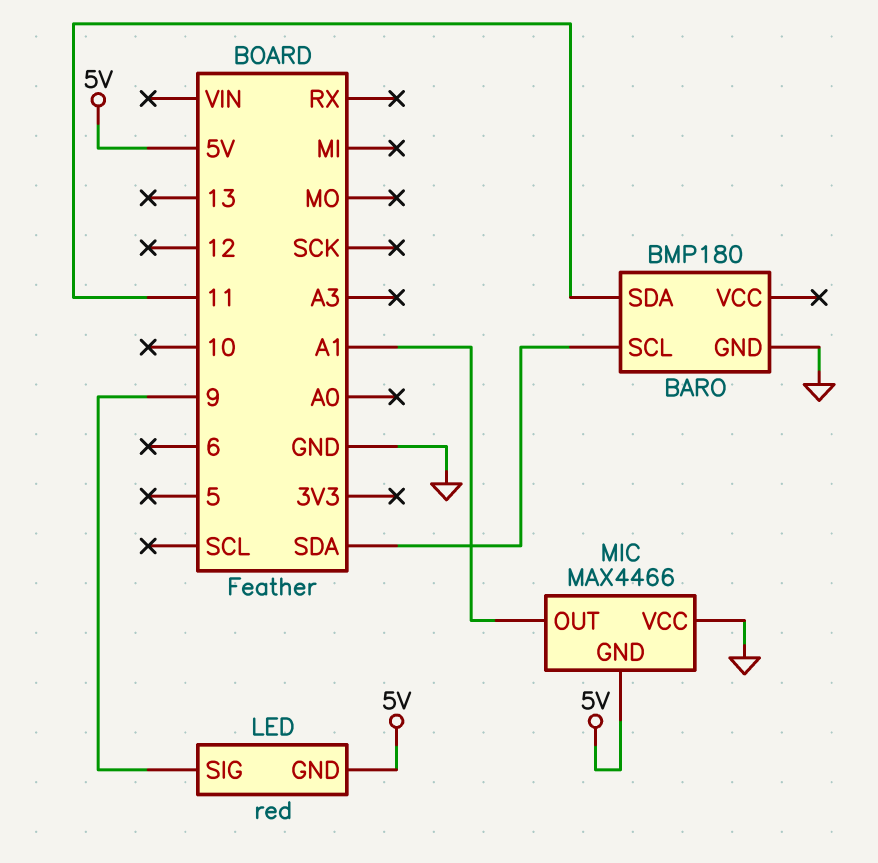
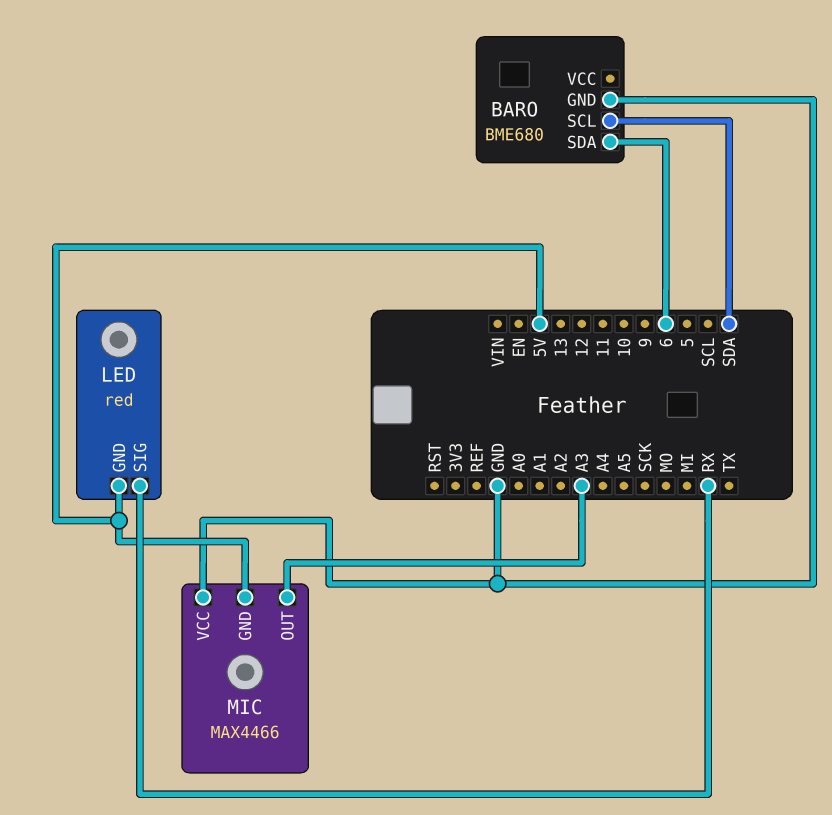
BARO: BMP180 -> BME680
BARO pin SDA: 11 -> 6
LED pin SIG: 9 -> RX
MIC pin OUT: A1 -> A3

